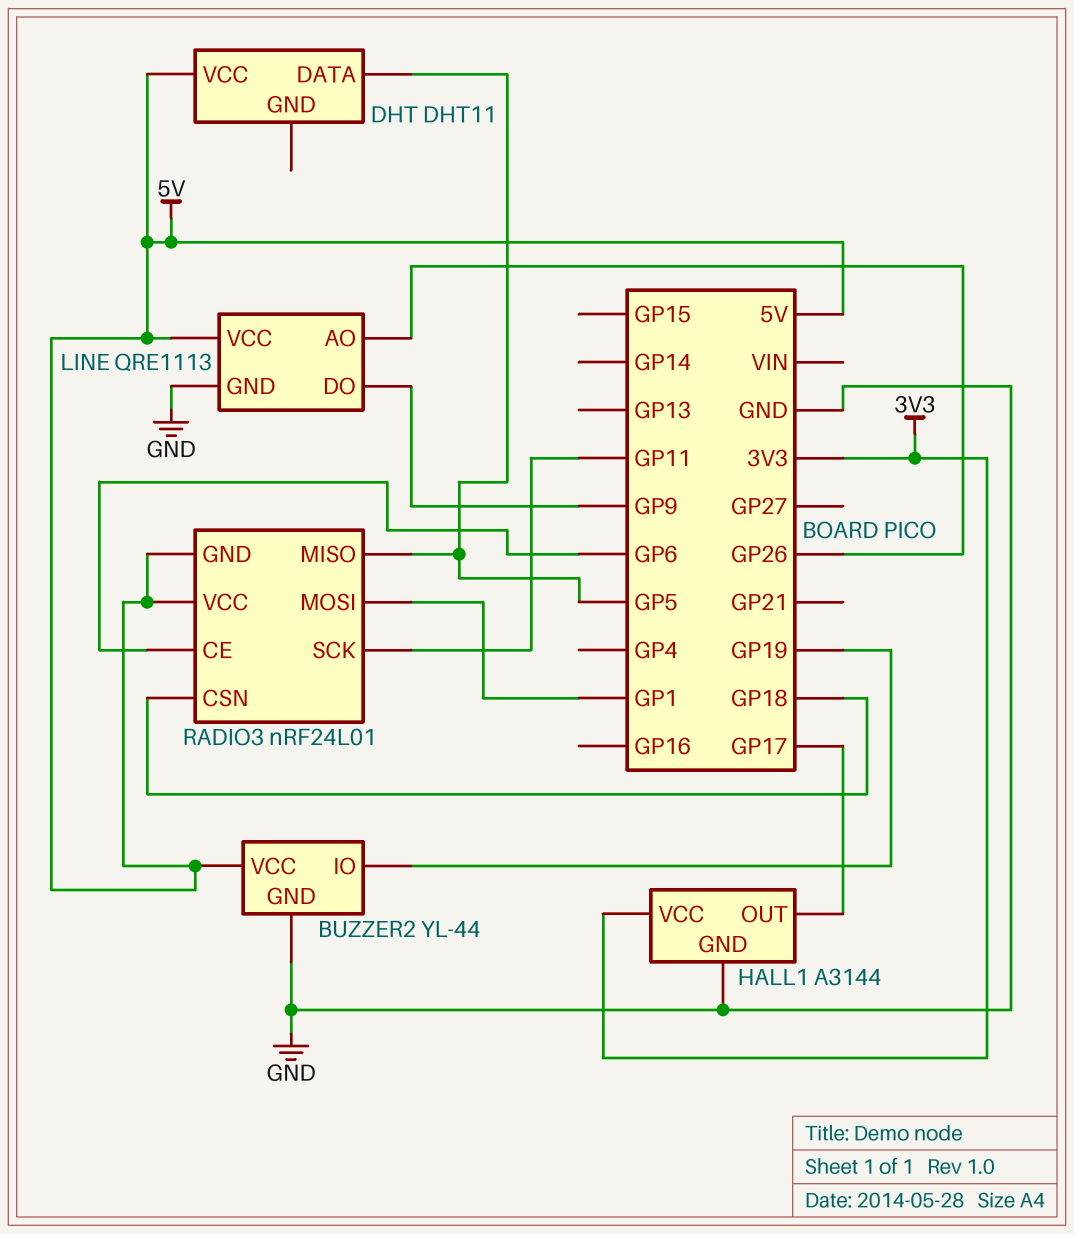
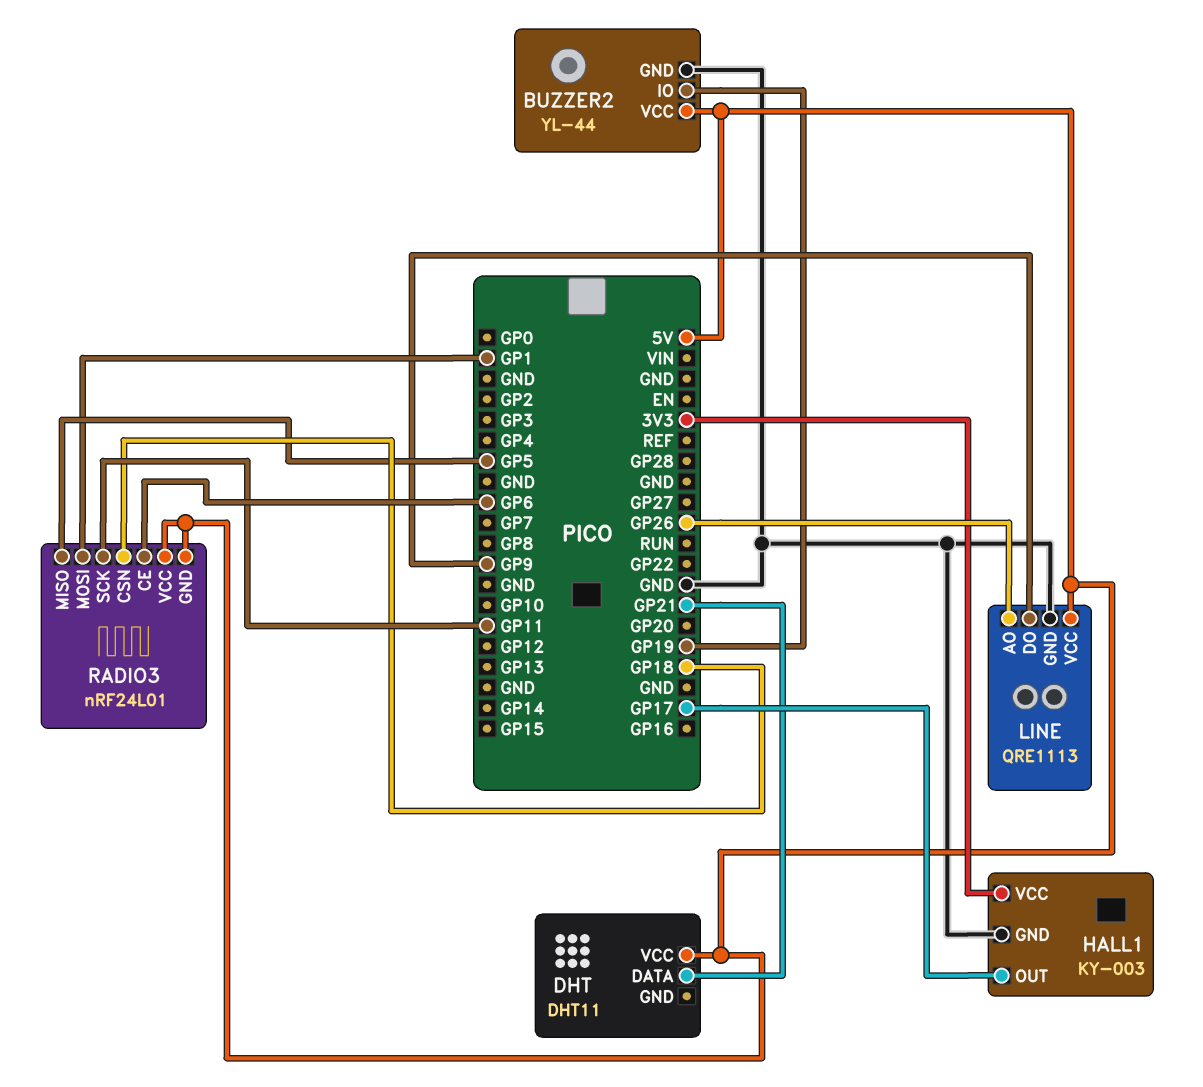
DHT pin DATA: GP5 -> GP21
HALL1: A3144 -> KY-003

